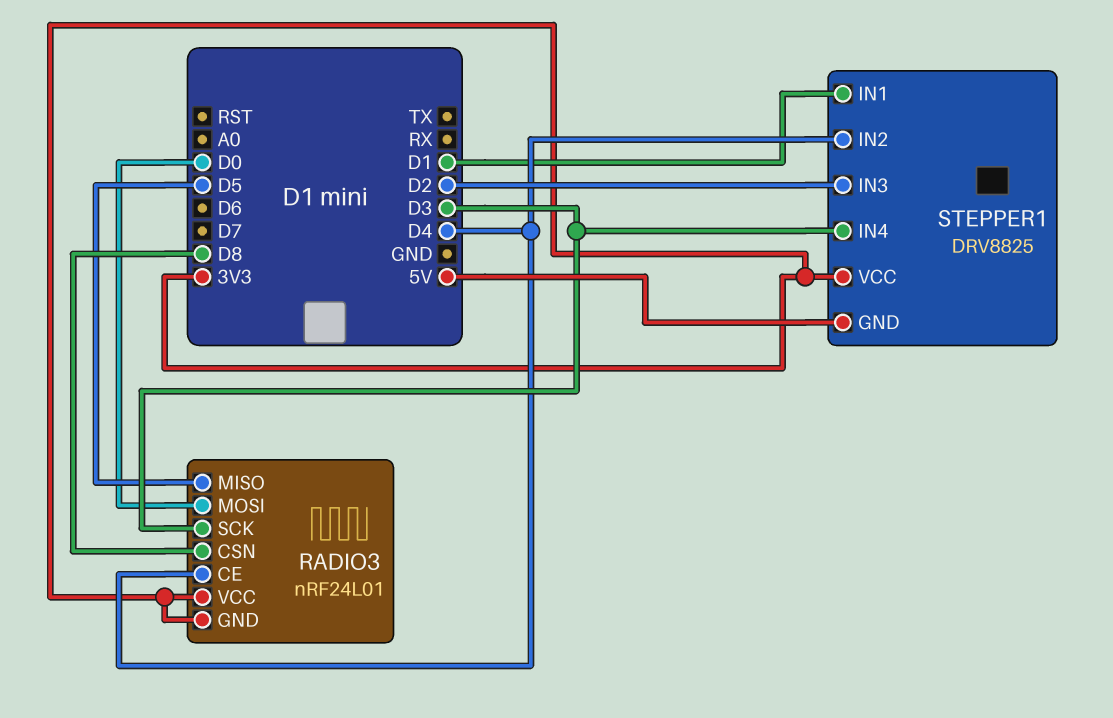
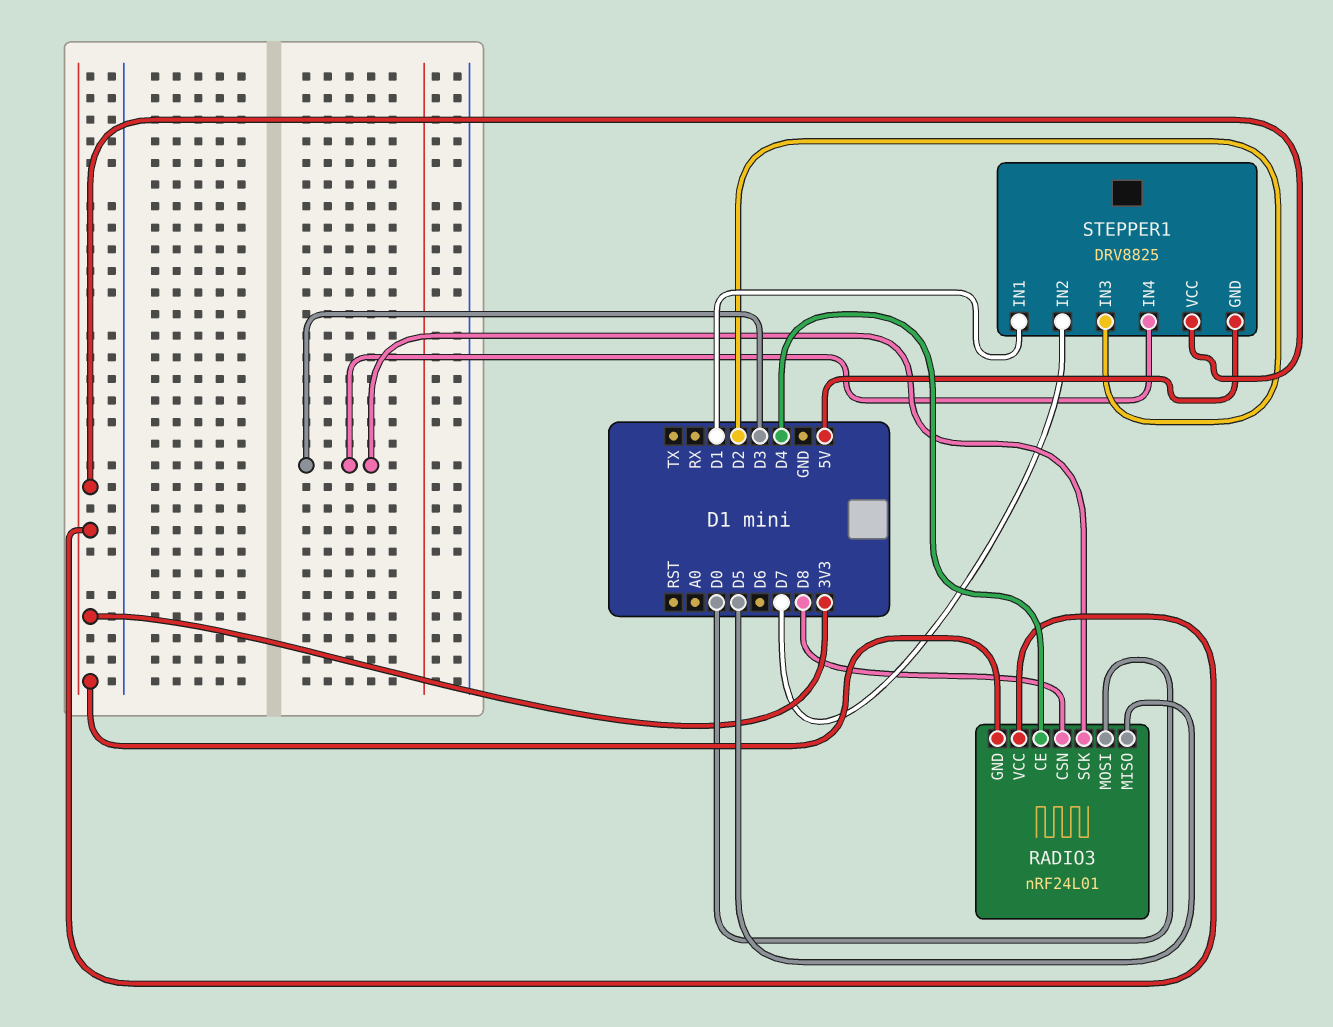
STEPPER1 pin IN2: D4 -> D7

